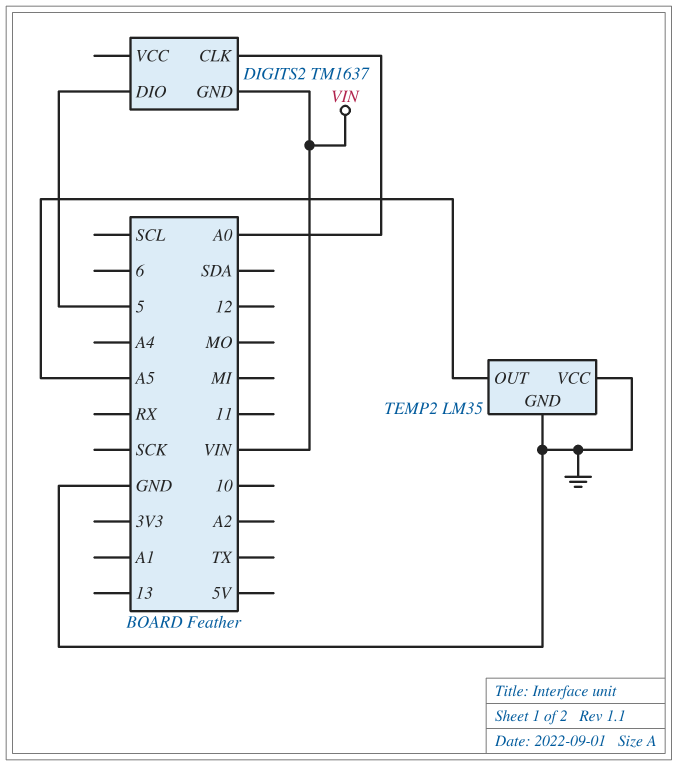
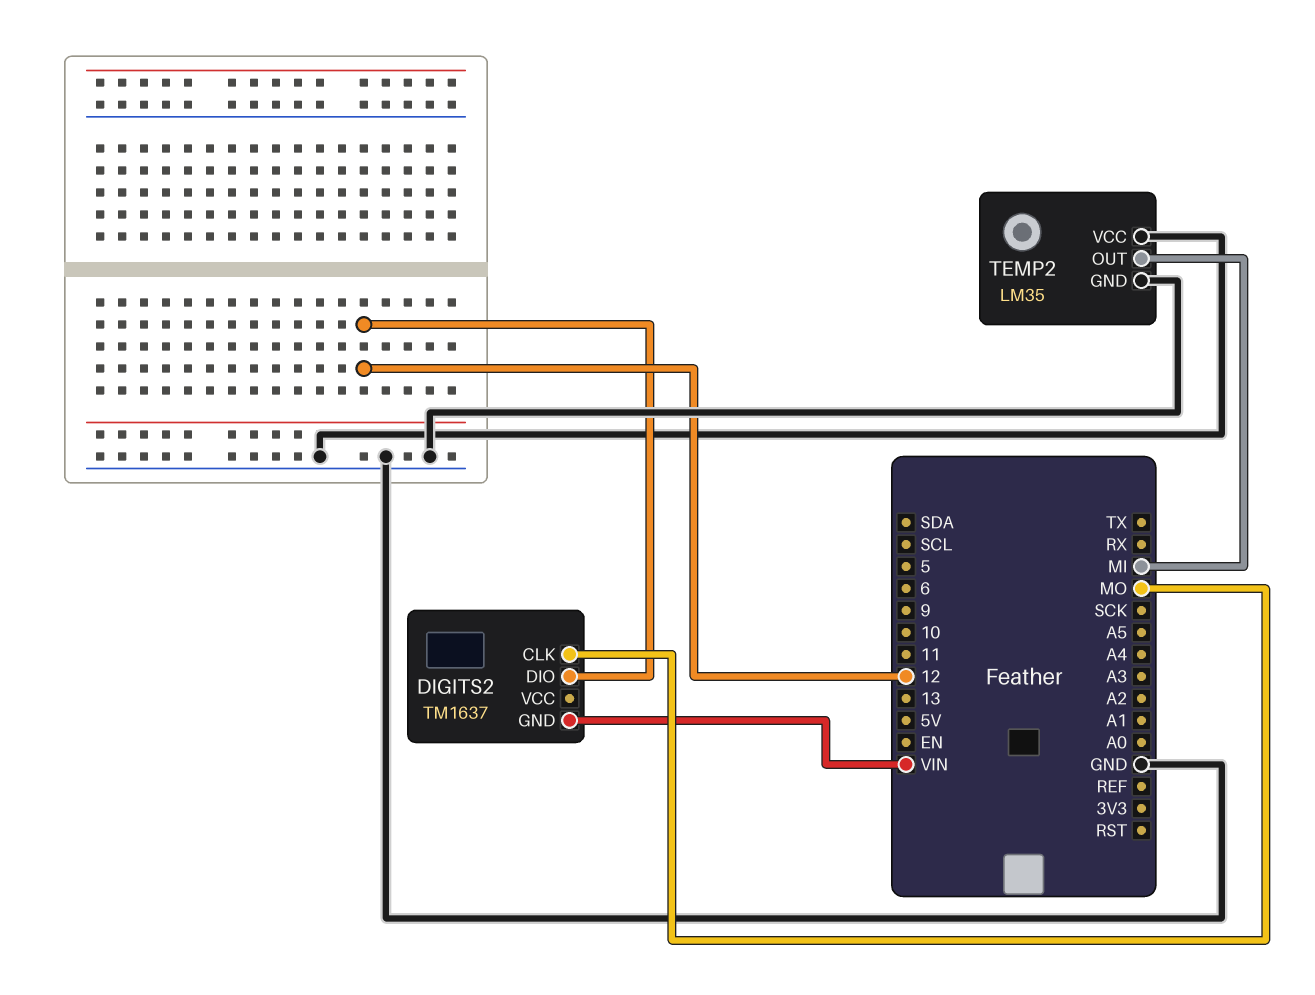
DIGITS2 pin CLK: A0 -> MO
DIGITS2 pin DIO: 5 -> 12
TEMP2 pin OUT: A5 -> MI

